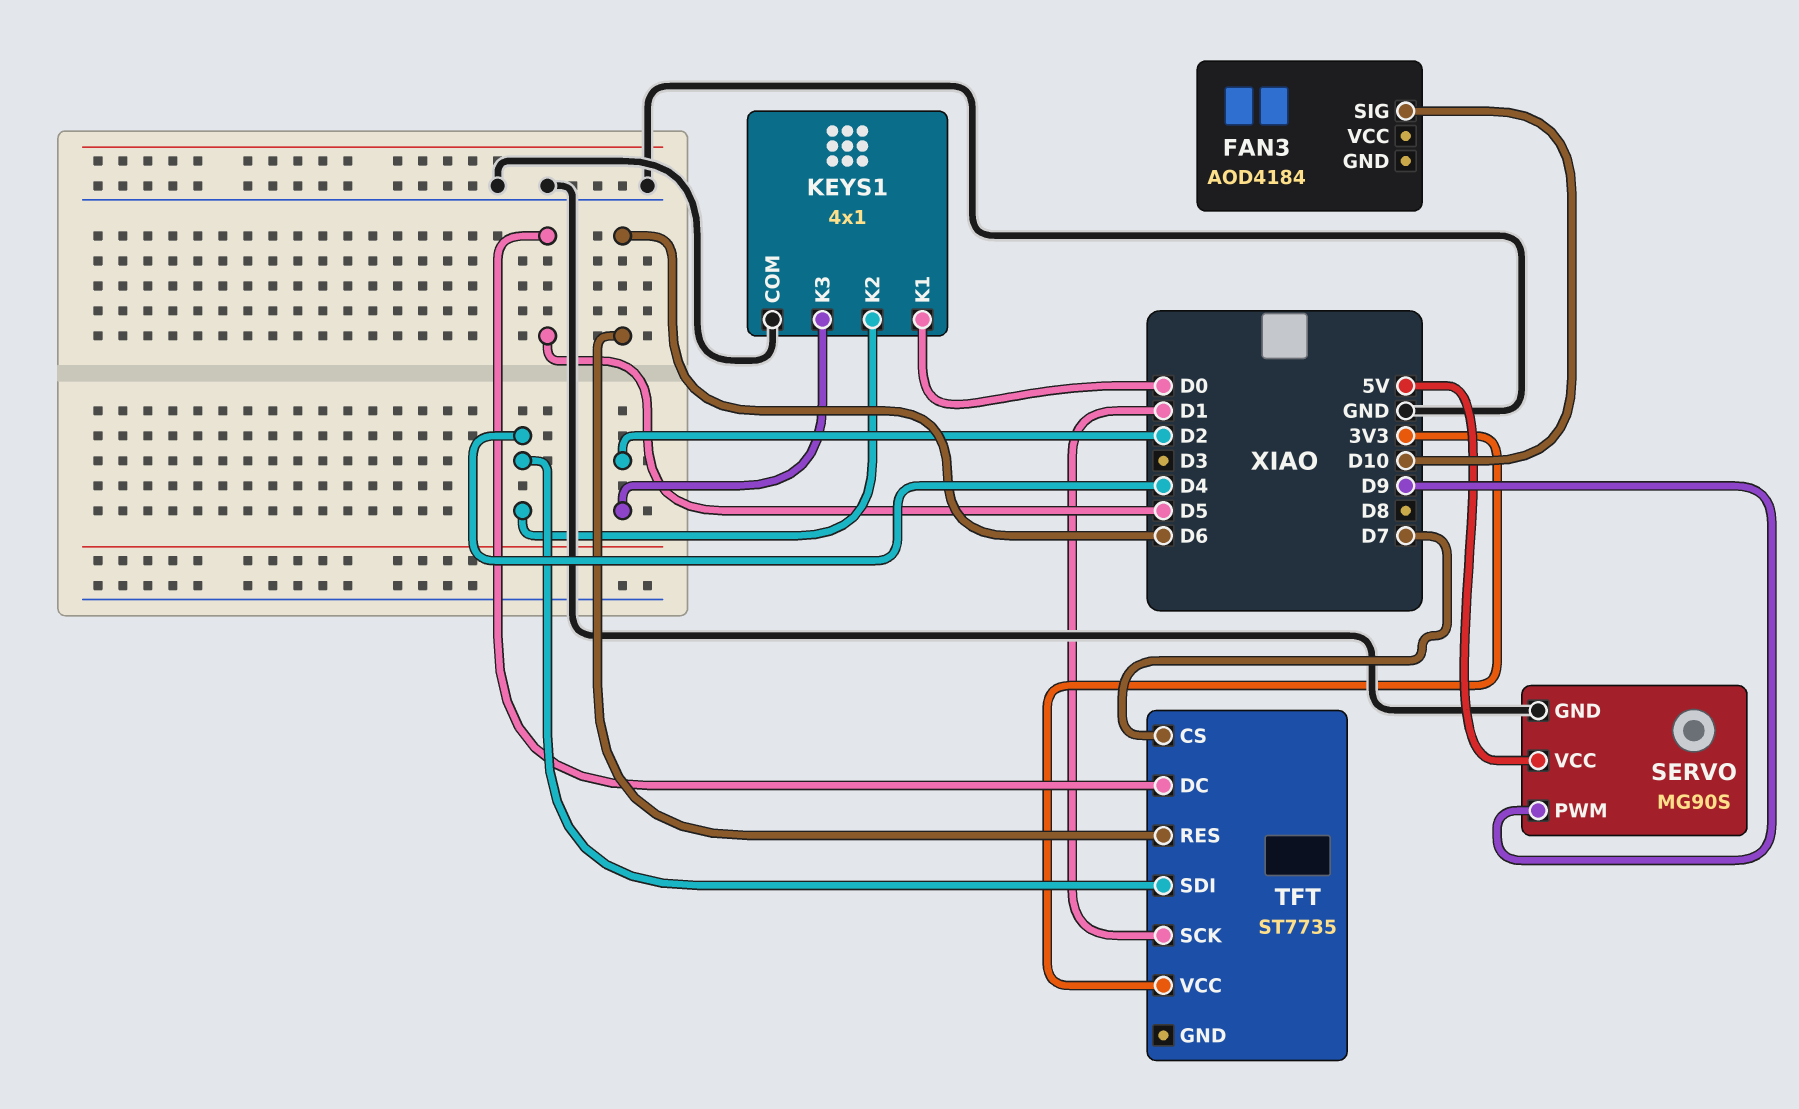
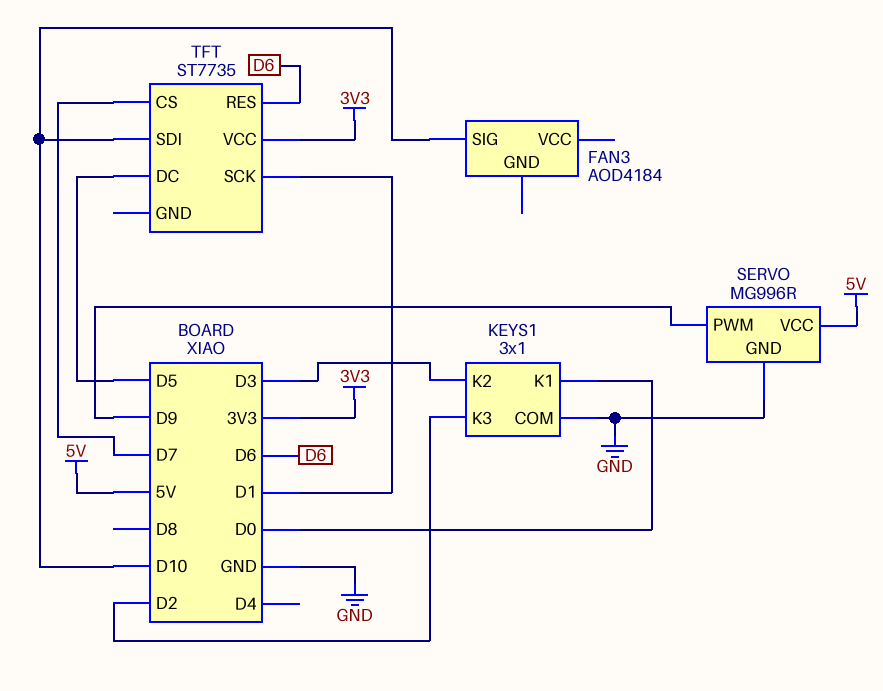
KEYS1: 4x1 -> 3x1
KEYS1 pin K2: D4 -> D3
SERVO: MG90S -> MG996R
TFT pin SDI: D4 -> D10

